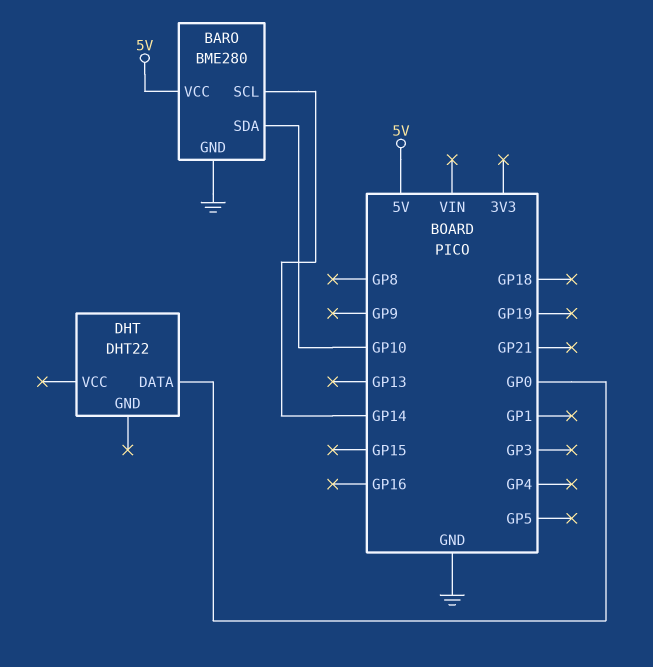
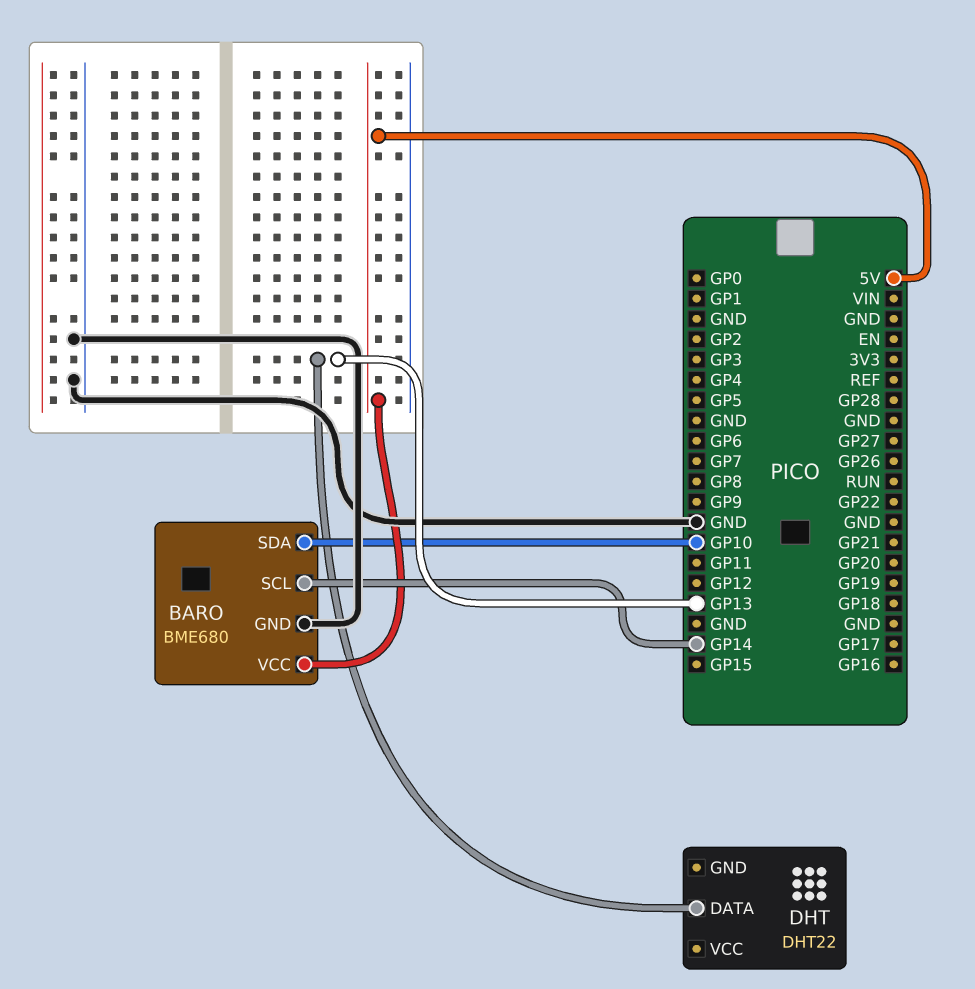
BARO: BME280 -> BME680
DHT pin DATA: GP0 -> GP13

